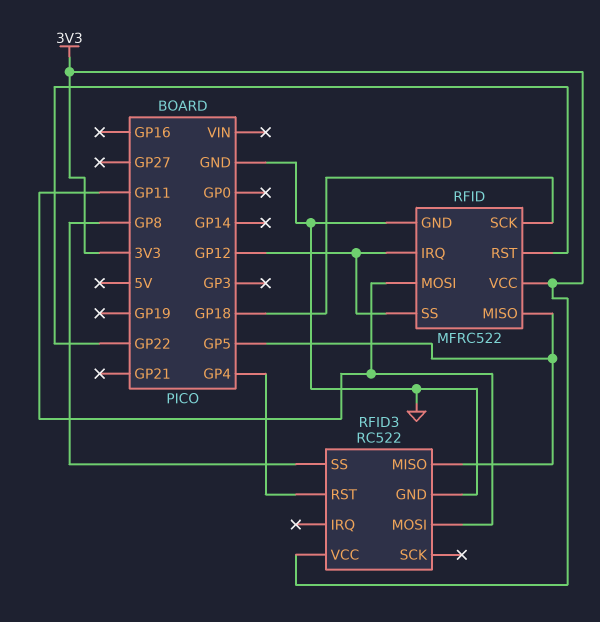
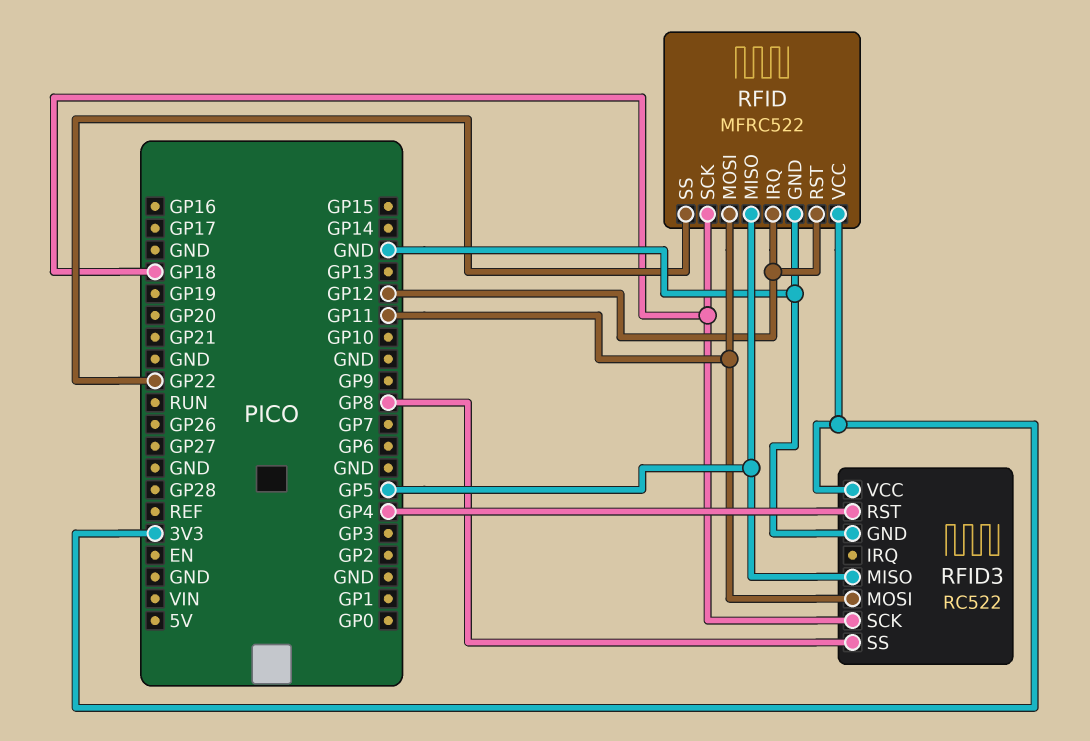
RFID pin RST: GP22 -> GP12
RFID pin SS: GP12 -> GP22
RFID3 pin SCK: none -> GP18

